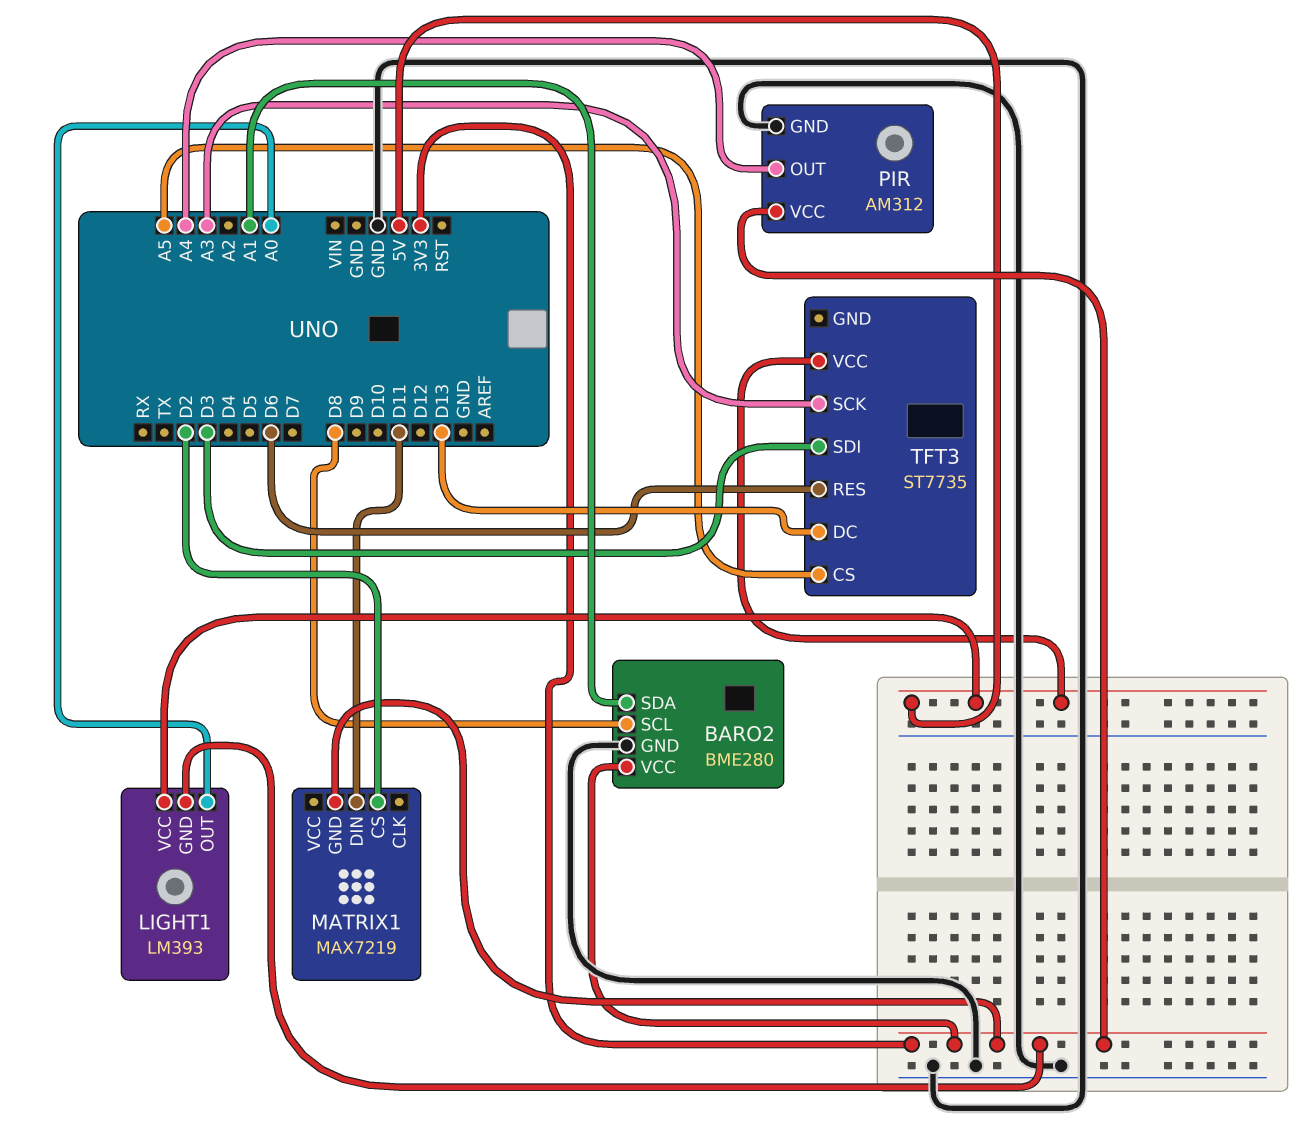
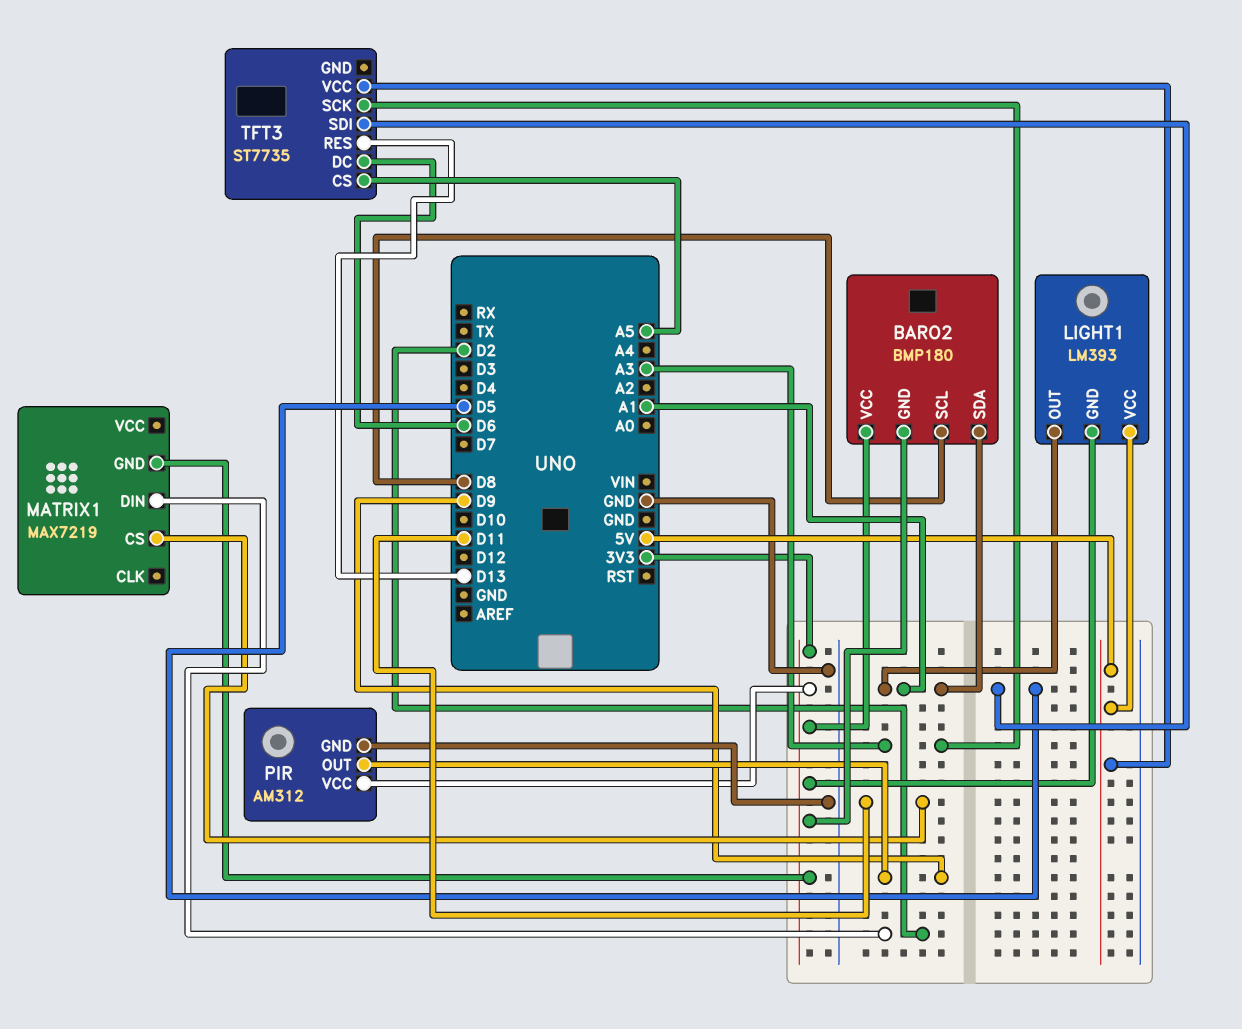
BARO2: BME280 -> BMP180
BARO2 pin GND: GND -> 3V3
LIGHT1 pin OUT: A0 -> A1
MATRIX1 pin CS: D2 -> D11
MATRIX1 pin DIN: D11 -> D2
PIR pin OUT: A4 -> D9
TFT3 pin DC: D13 -> D6
TFT3 pin RES: D6 -> D13
TFT3 pin SDI: D3 -> D5

